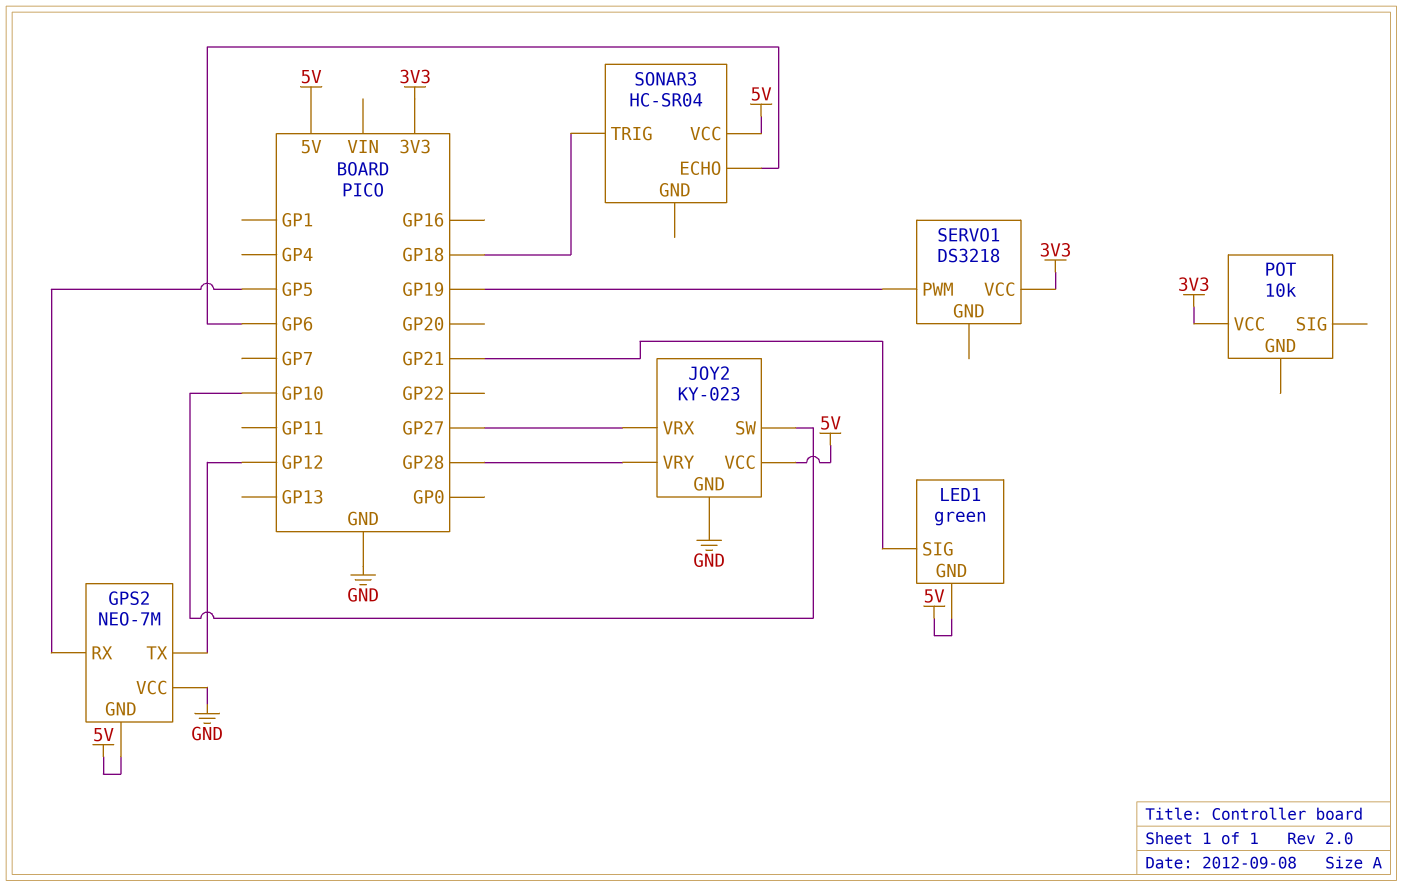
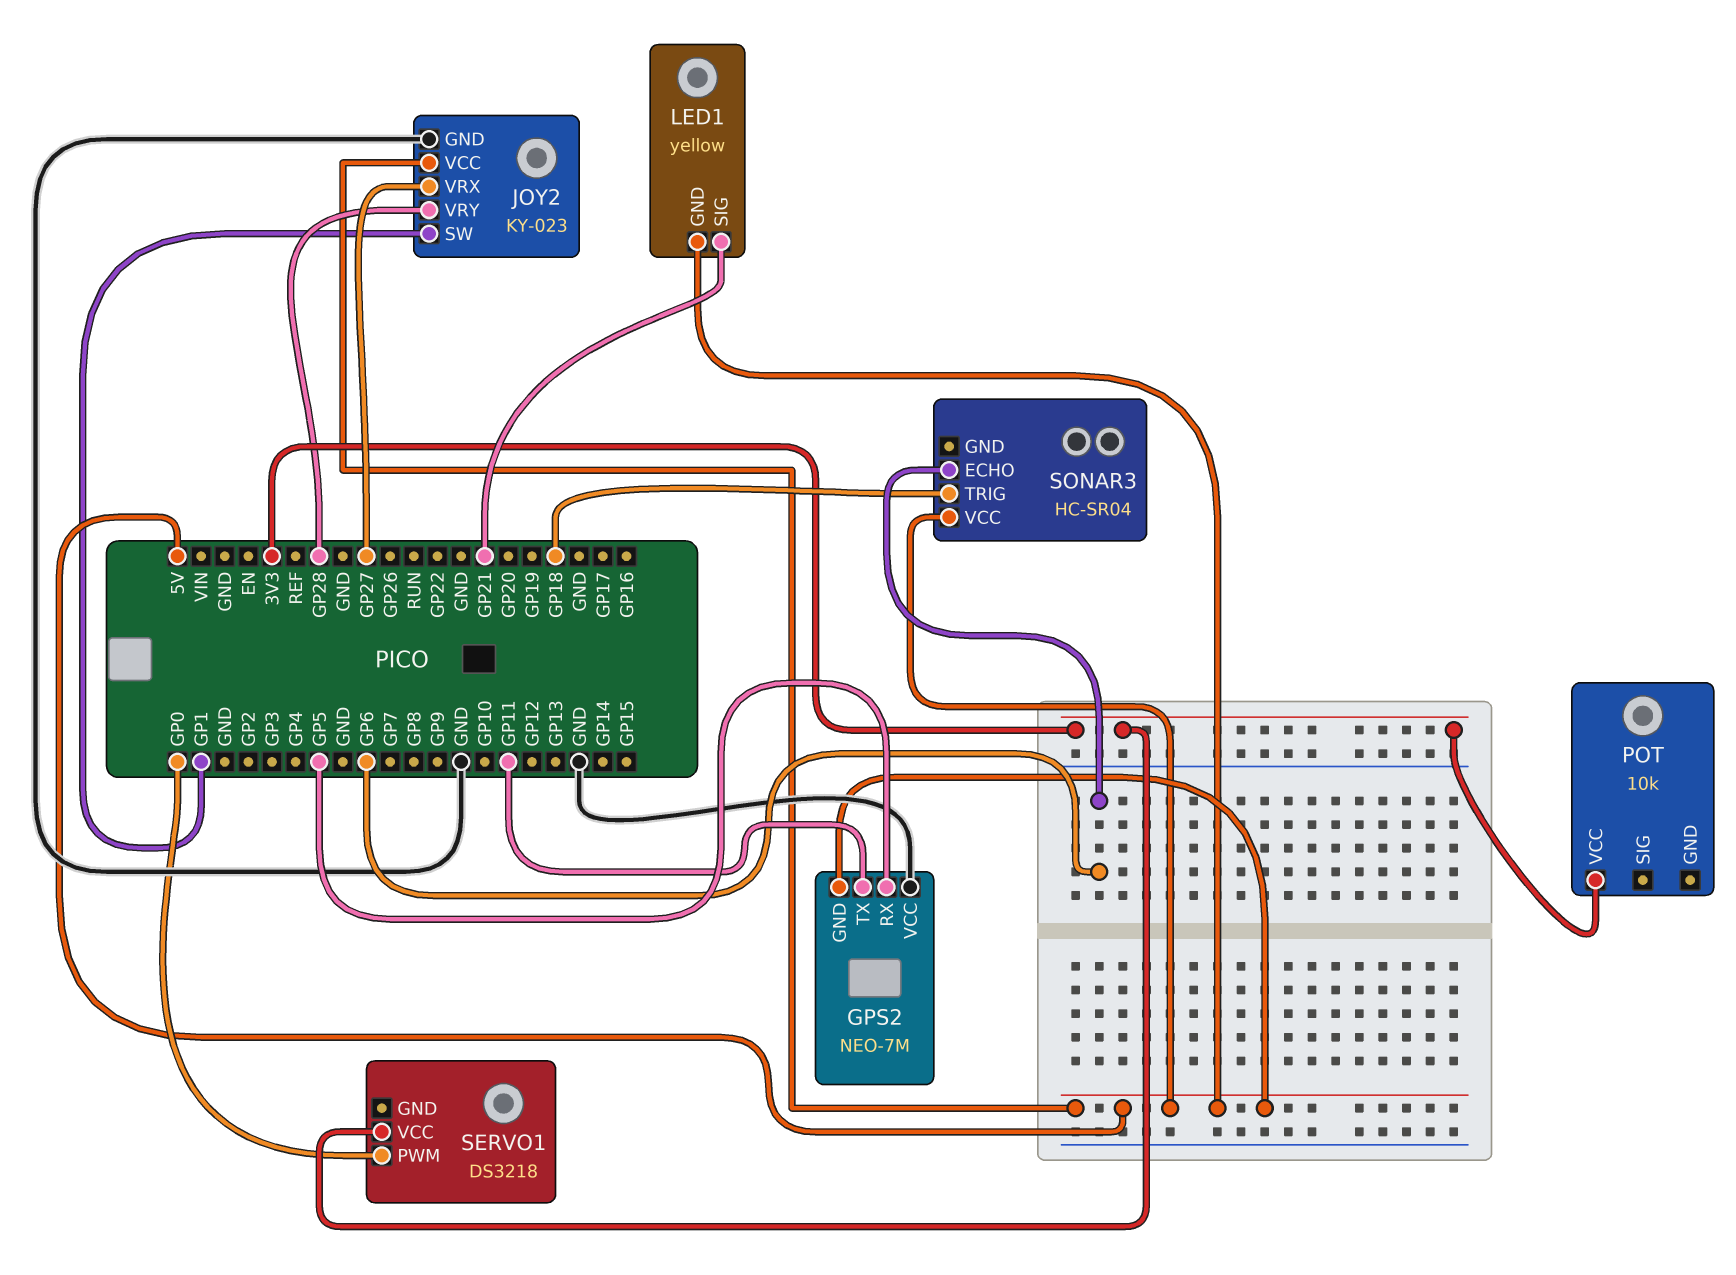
GPS2 pin TX: GP12 -> GP11
JOY2 pin SW: GP10 -> GP1
LED1: green -> yellow
SERVO1 pin PWM: GP19 -> GP0

